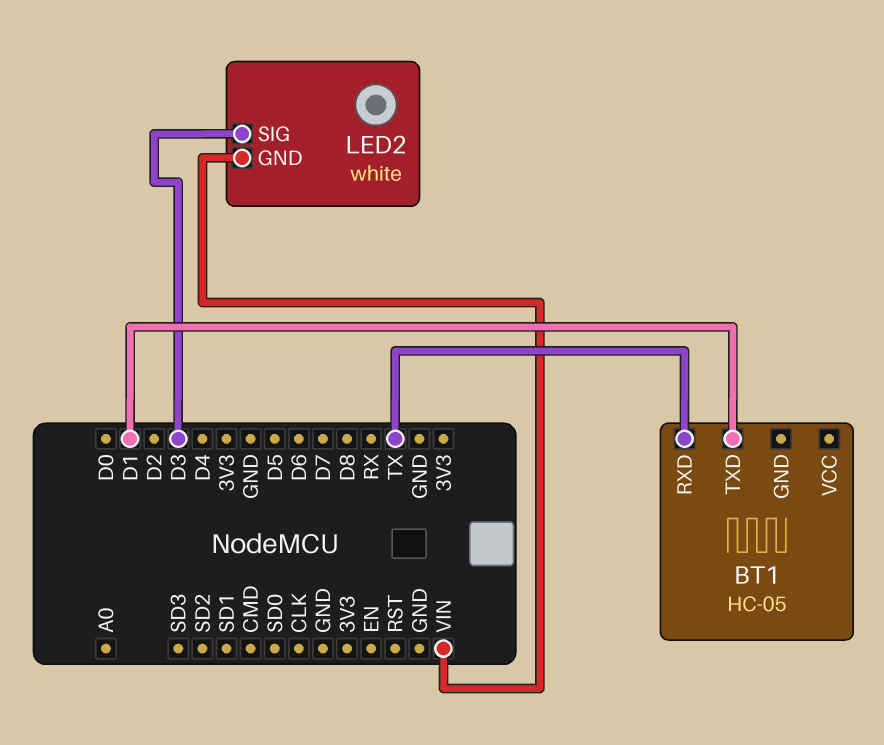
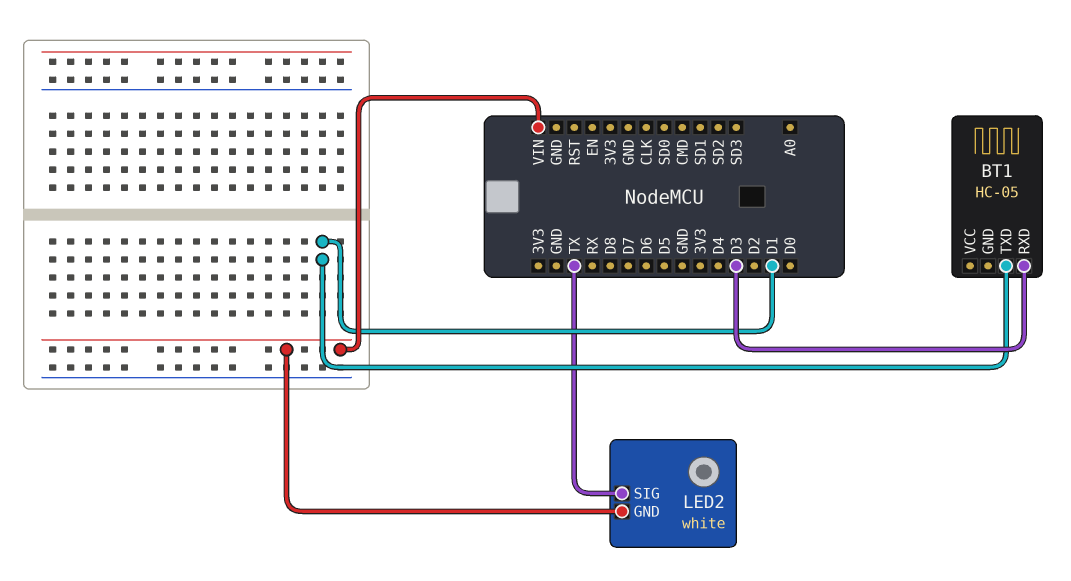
BT1 pin RXD: TX -> D3
LED2 pin SIG: D3 -> TX

